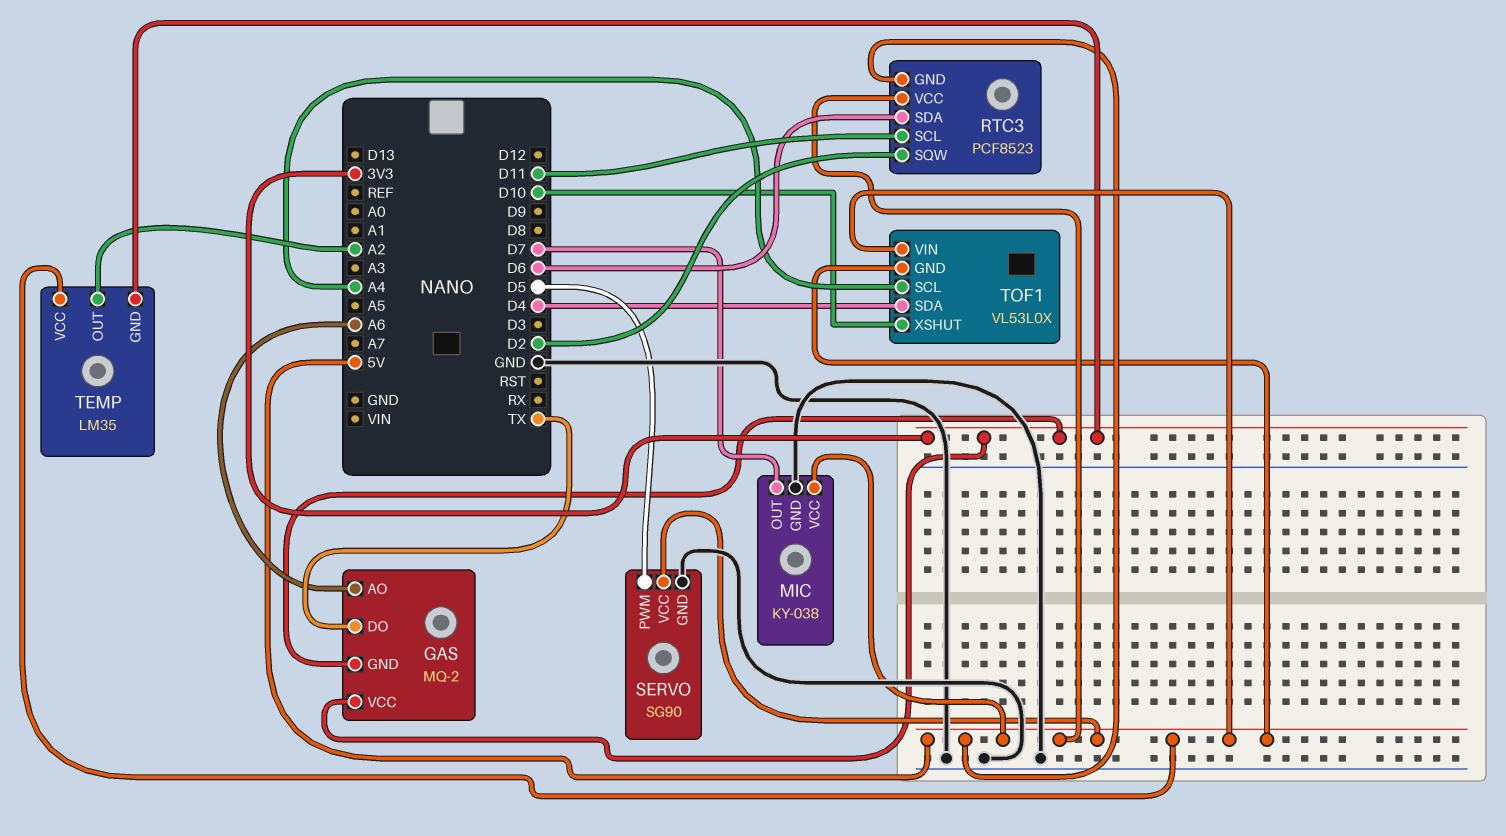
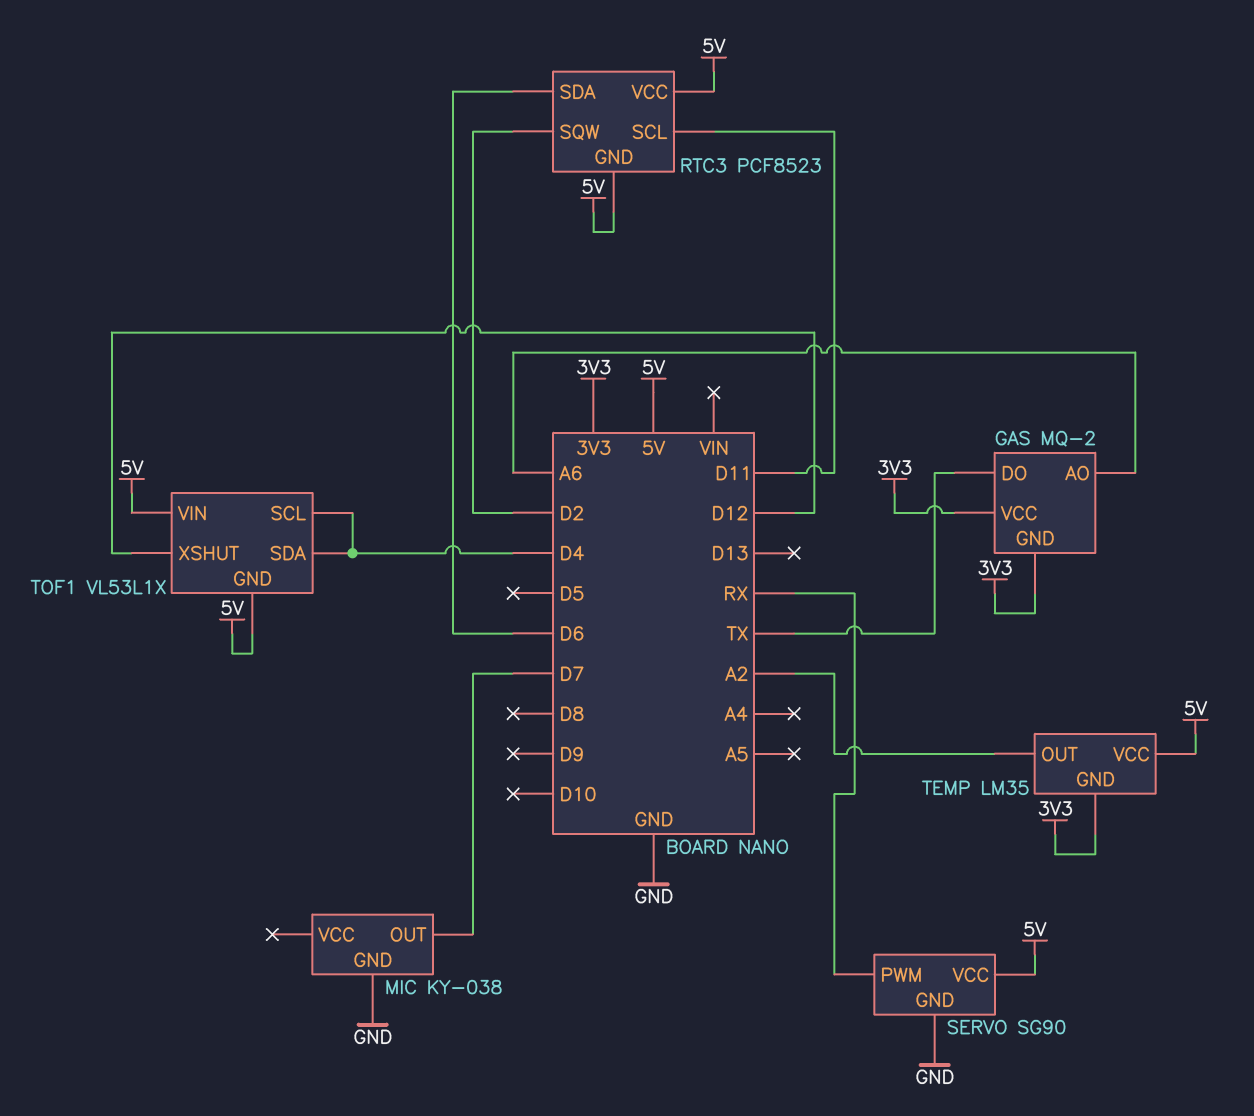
MIC pin VCC: 5V -> none
SERVO pin PWM: D5 -> RX
TOF1: VL53L0X -> VL53L1X
TOF1 pin SCL: A4 -> D4
TOF1 pin XSHUT: D10 -> D12

